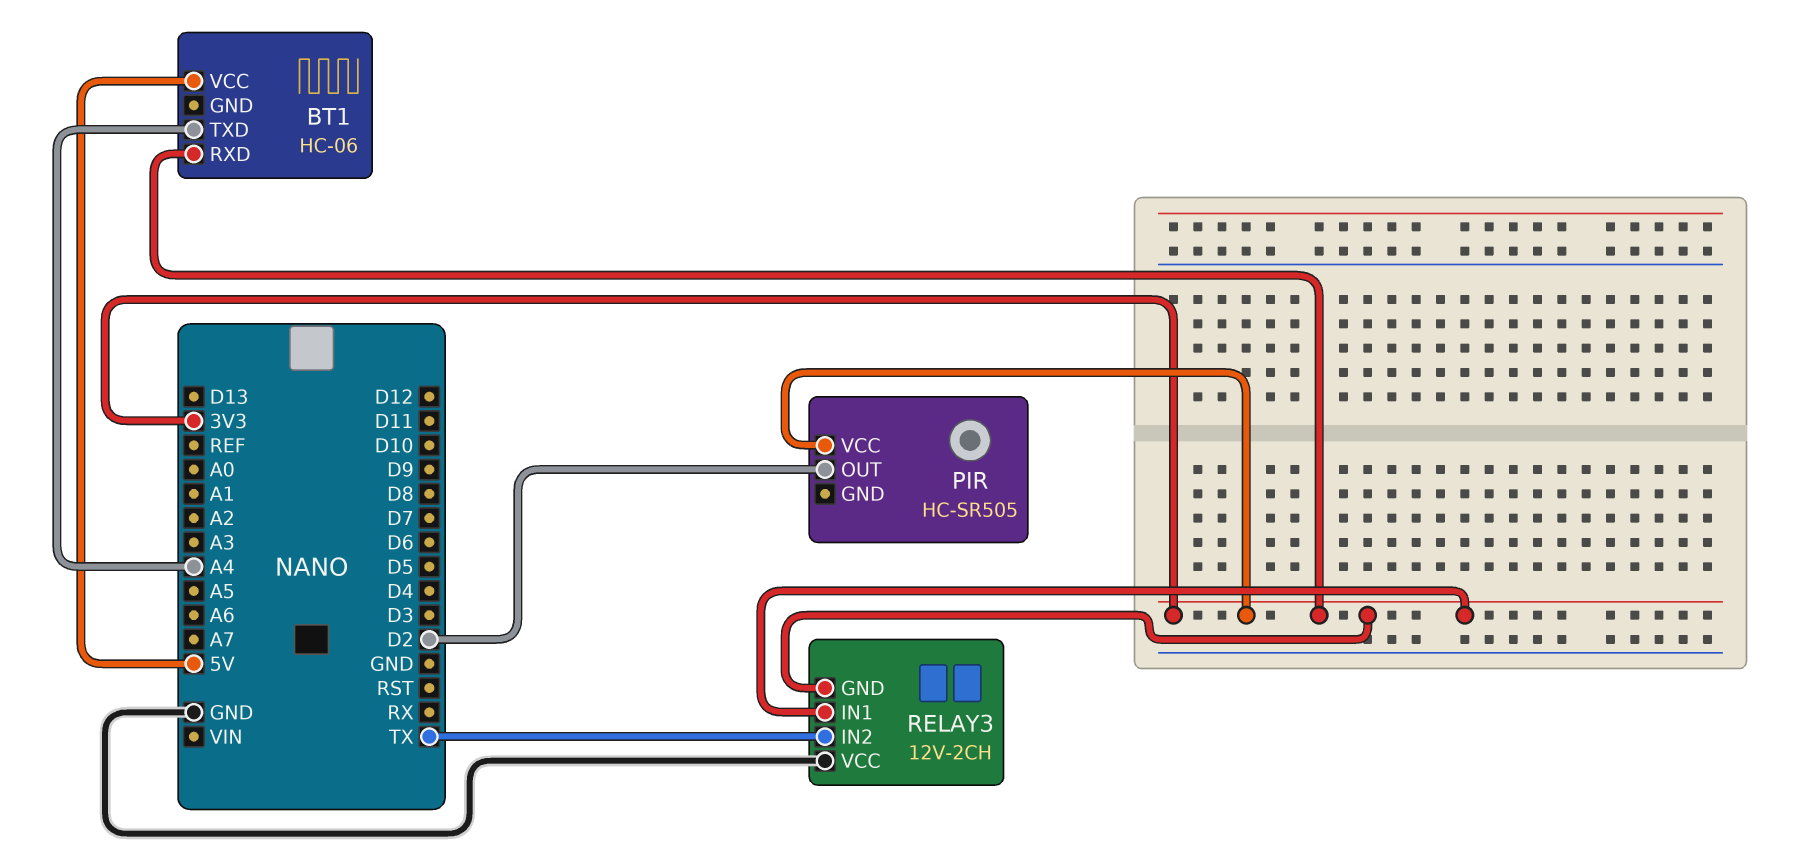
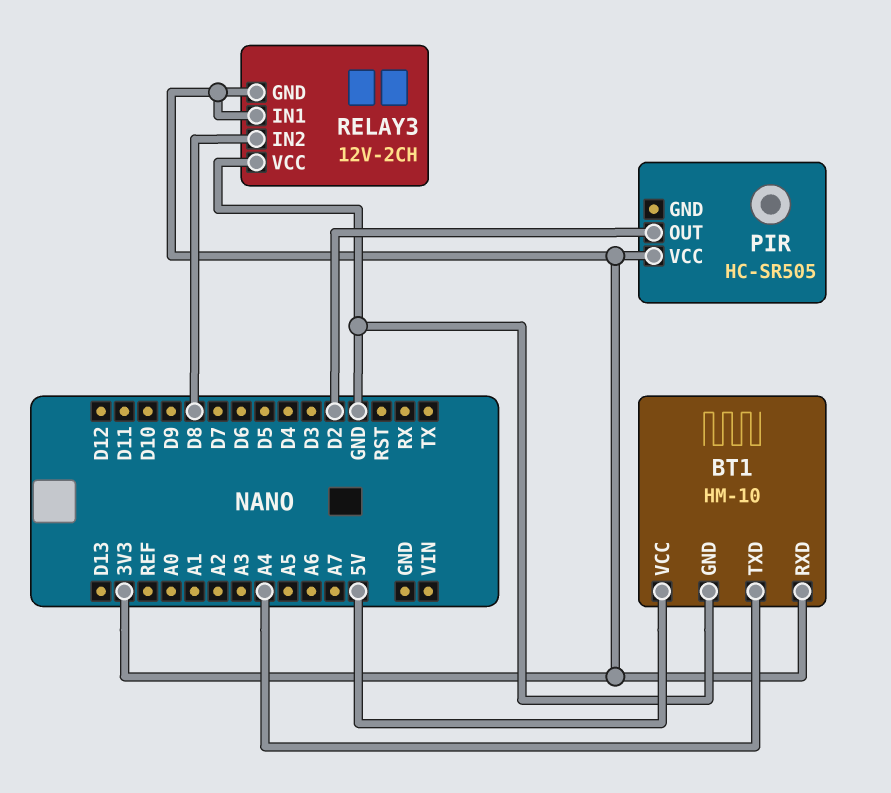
BT1: HC-06 -> HM-10
BT1 pin GND: none -> GND
RELAY3 pin IN2: TX -> D8

